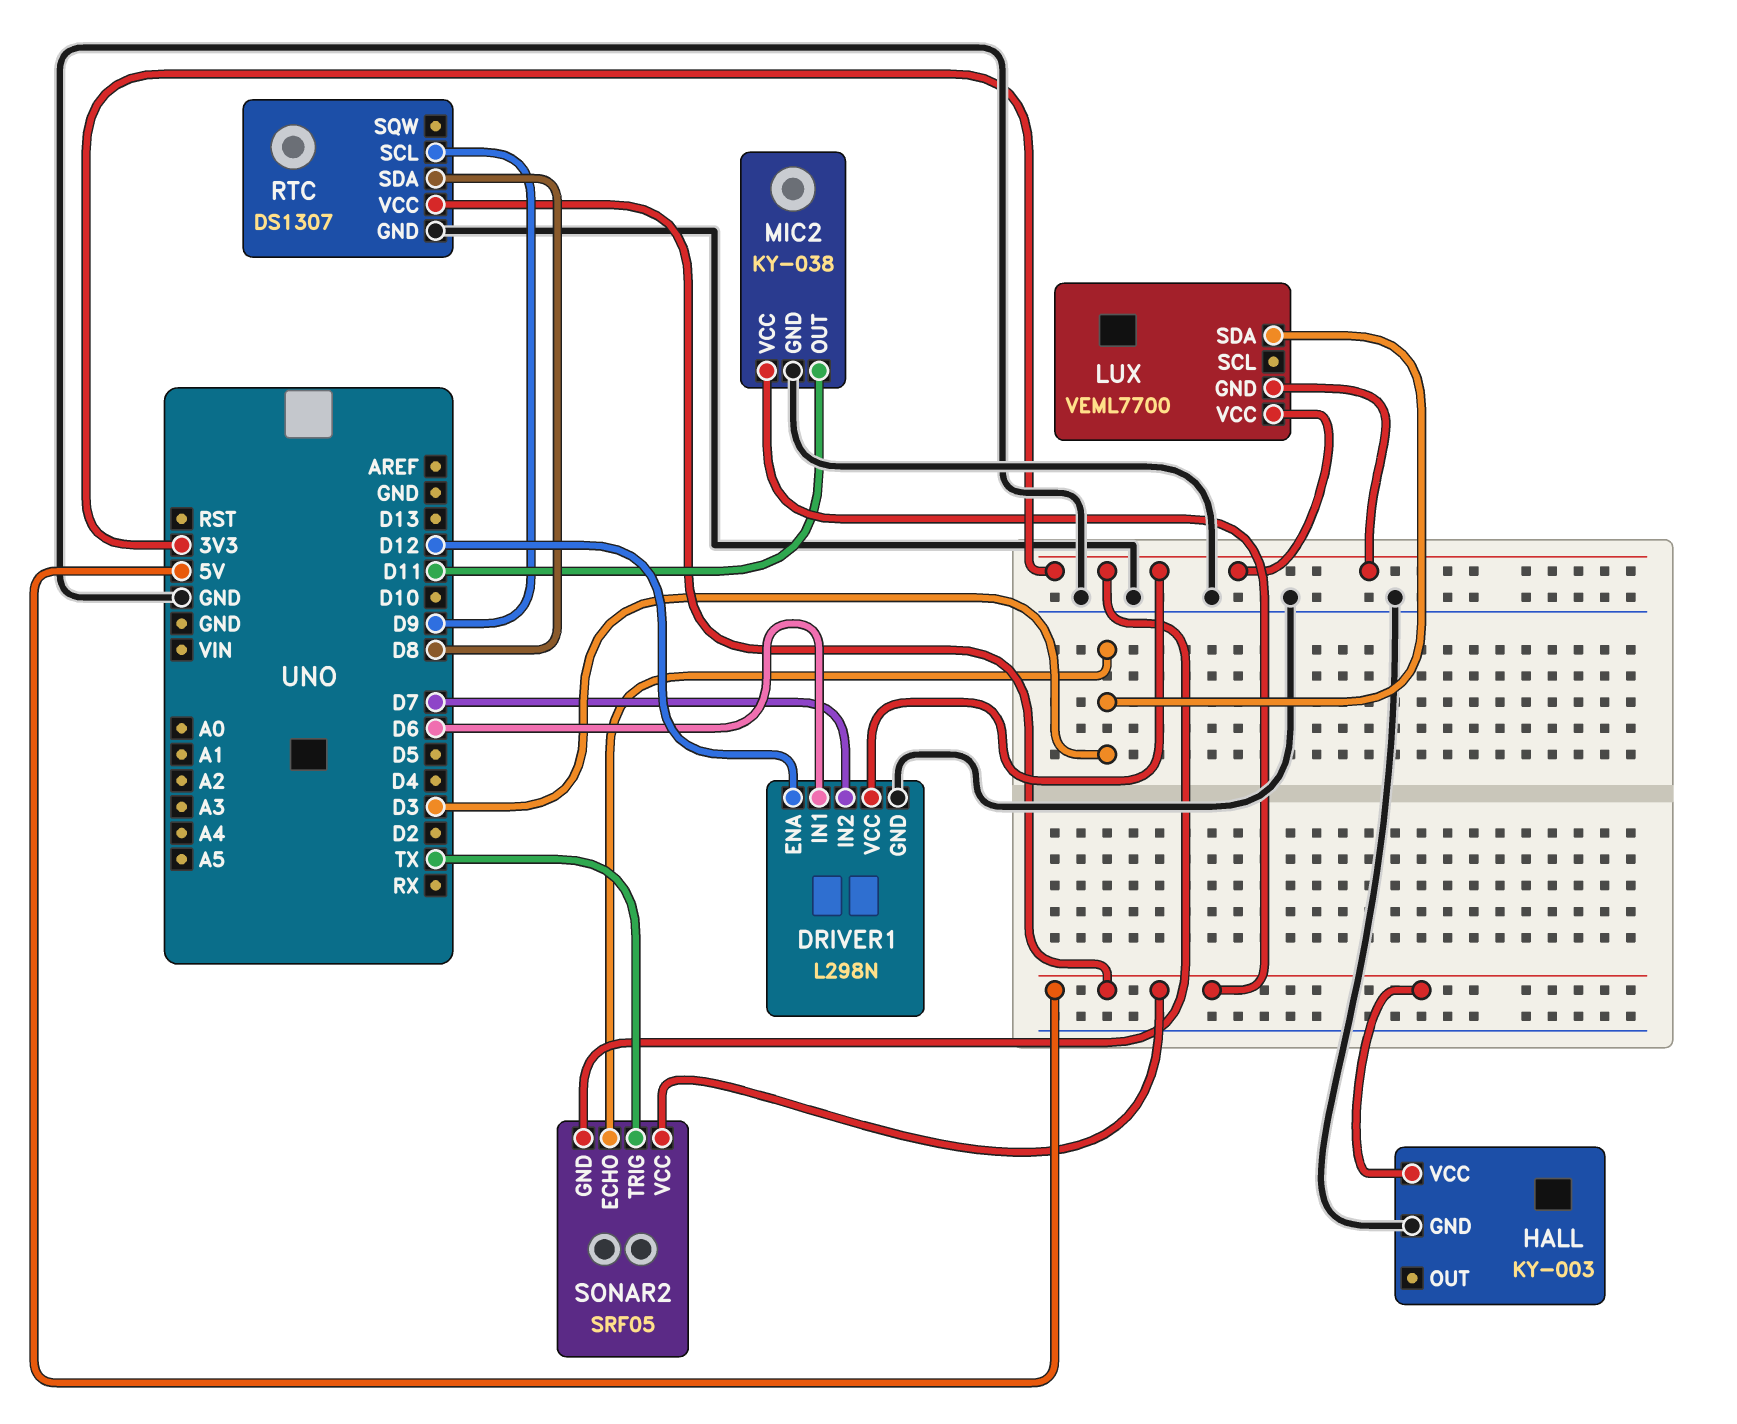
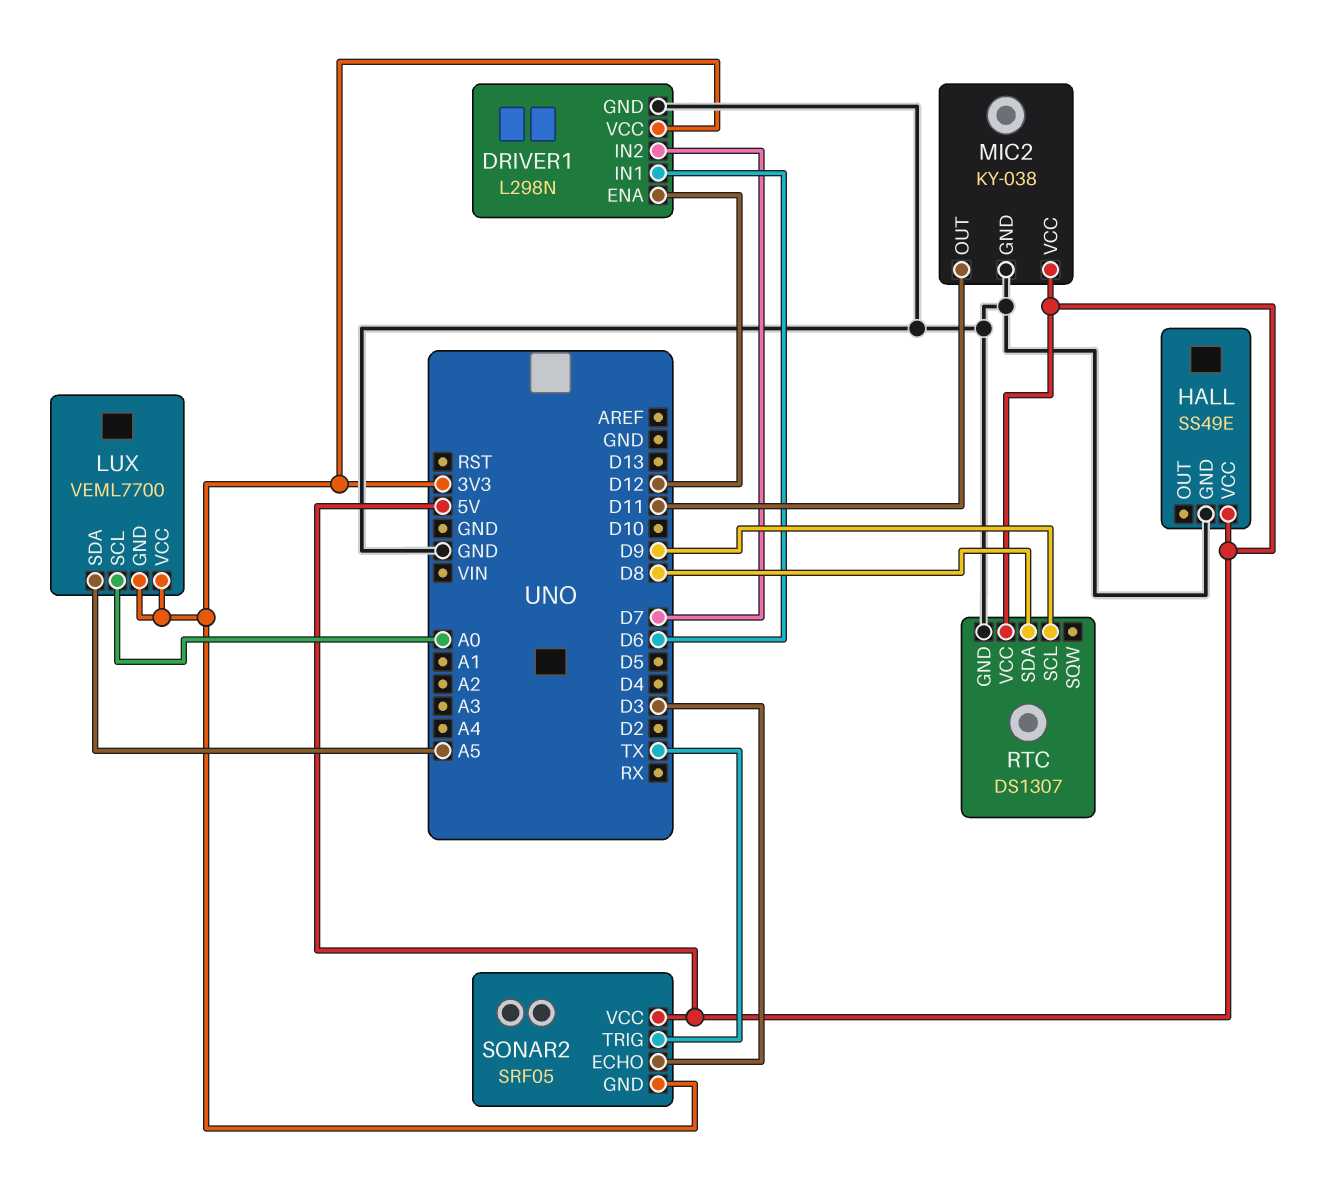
HALL: KY-003 -> SS49E
LUX pin SCL: none -> A0
LUX pin SDA: D3 -> A5

